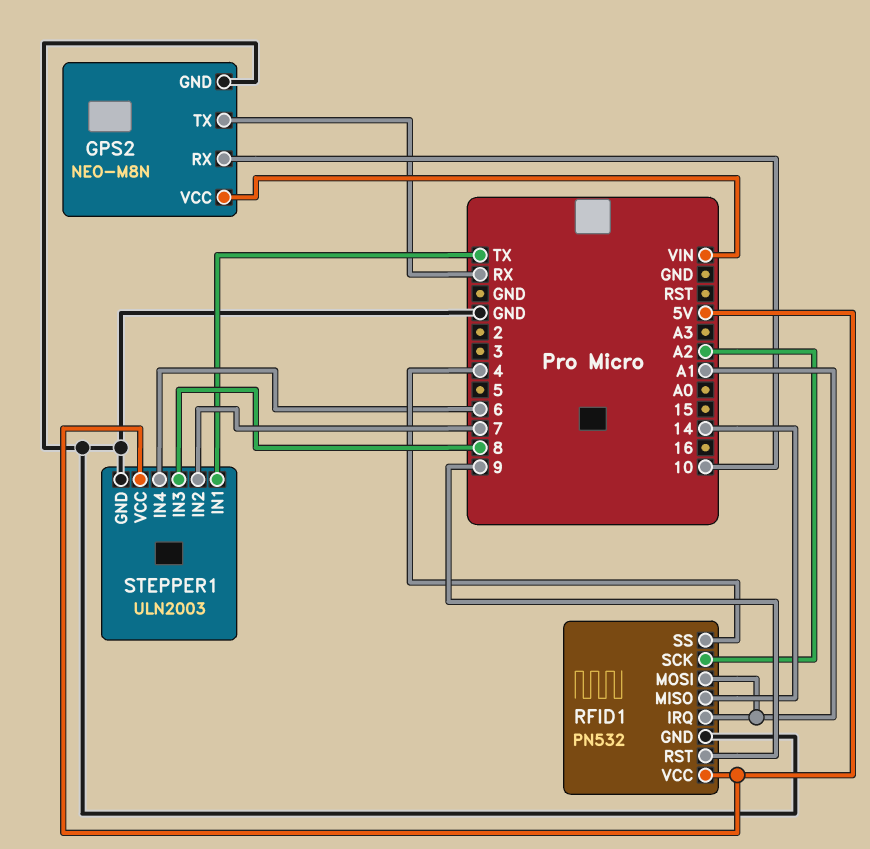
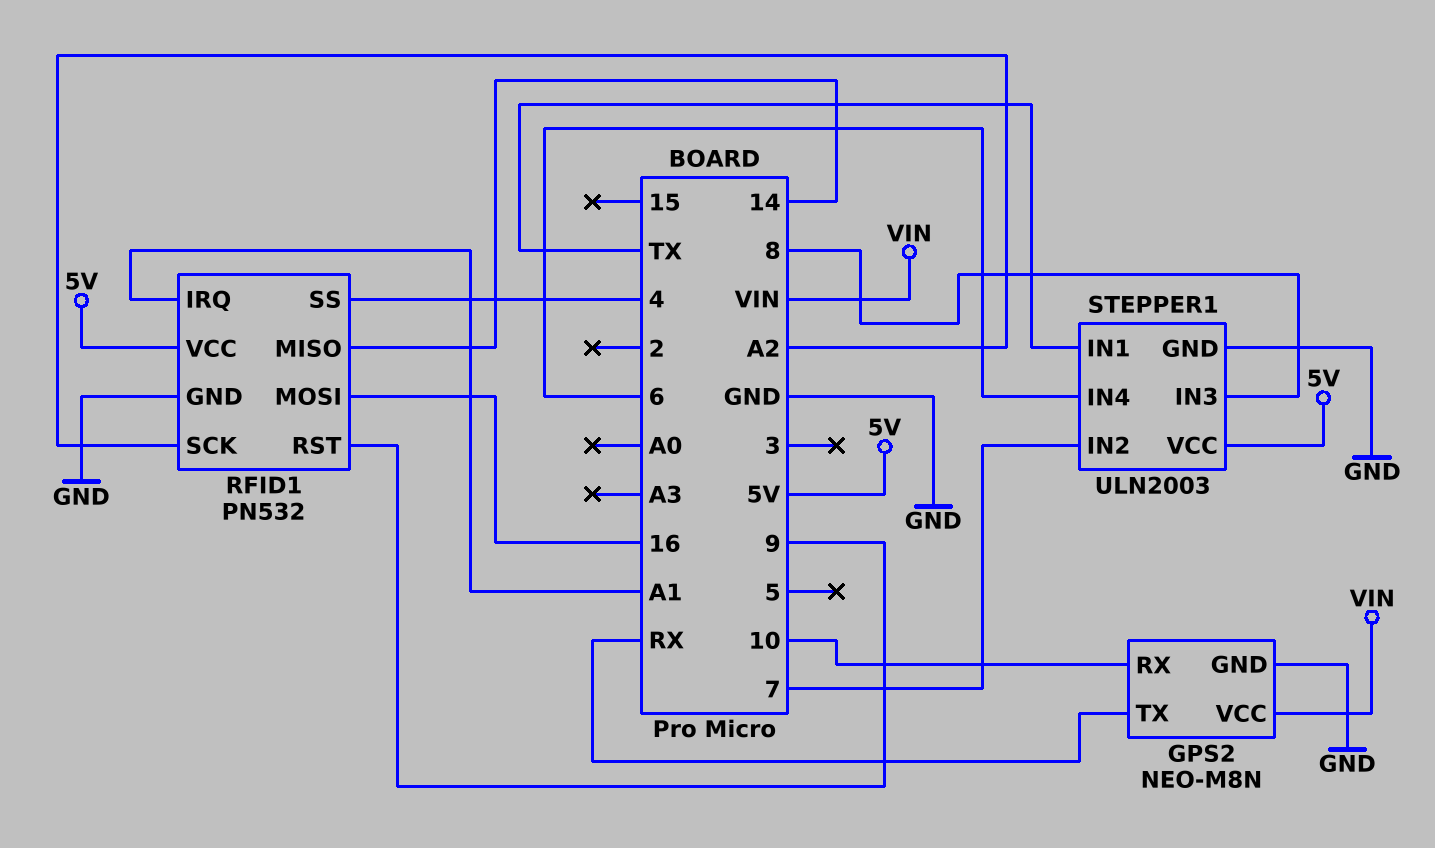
RFID1 pin MOSI: A1 -> 16

